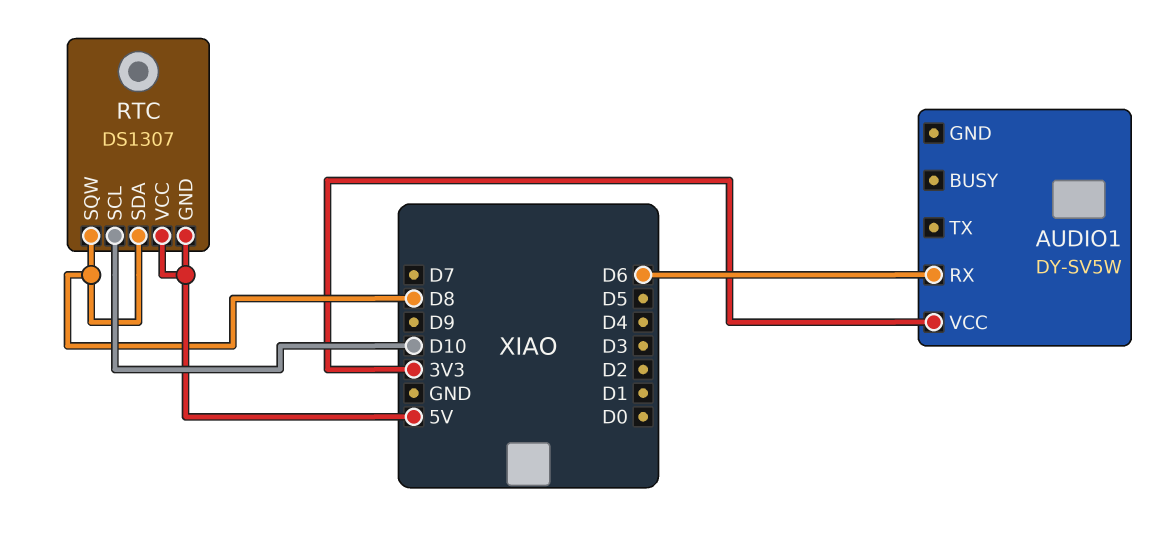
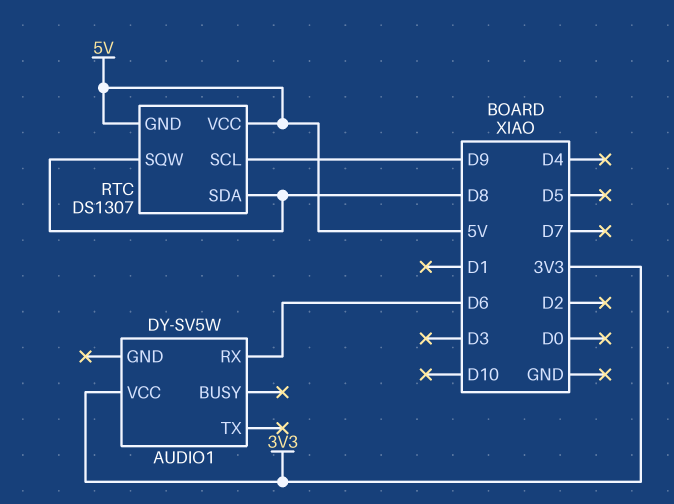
RTC pin SCL: D10 -> D9

